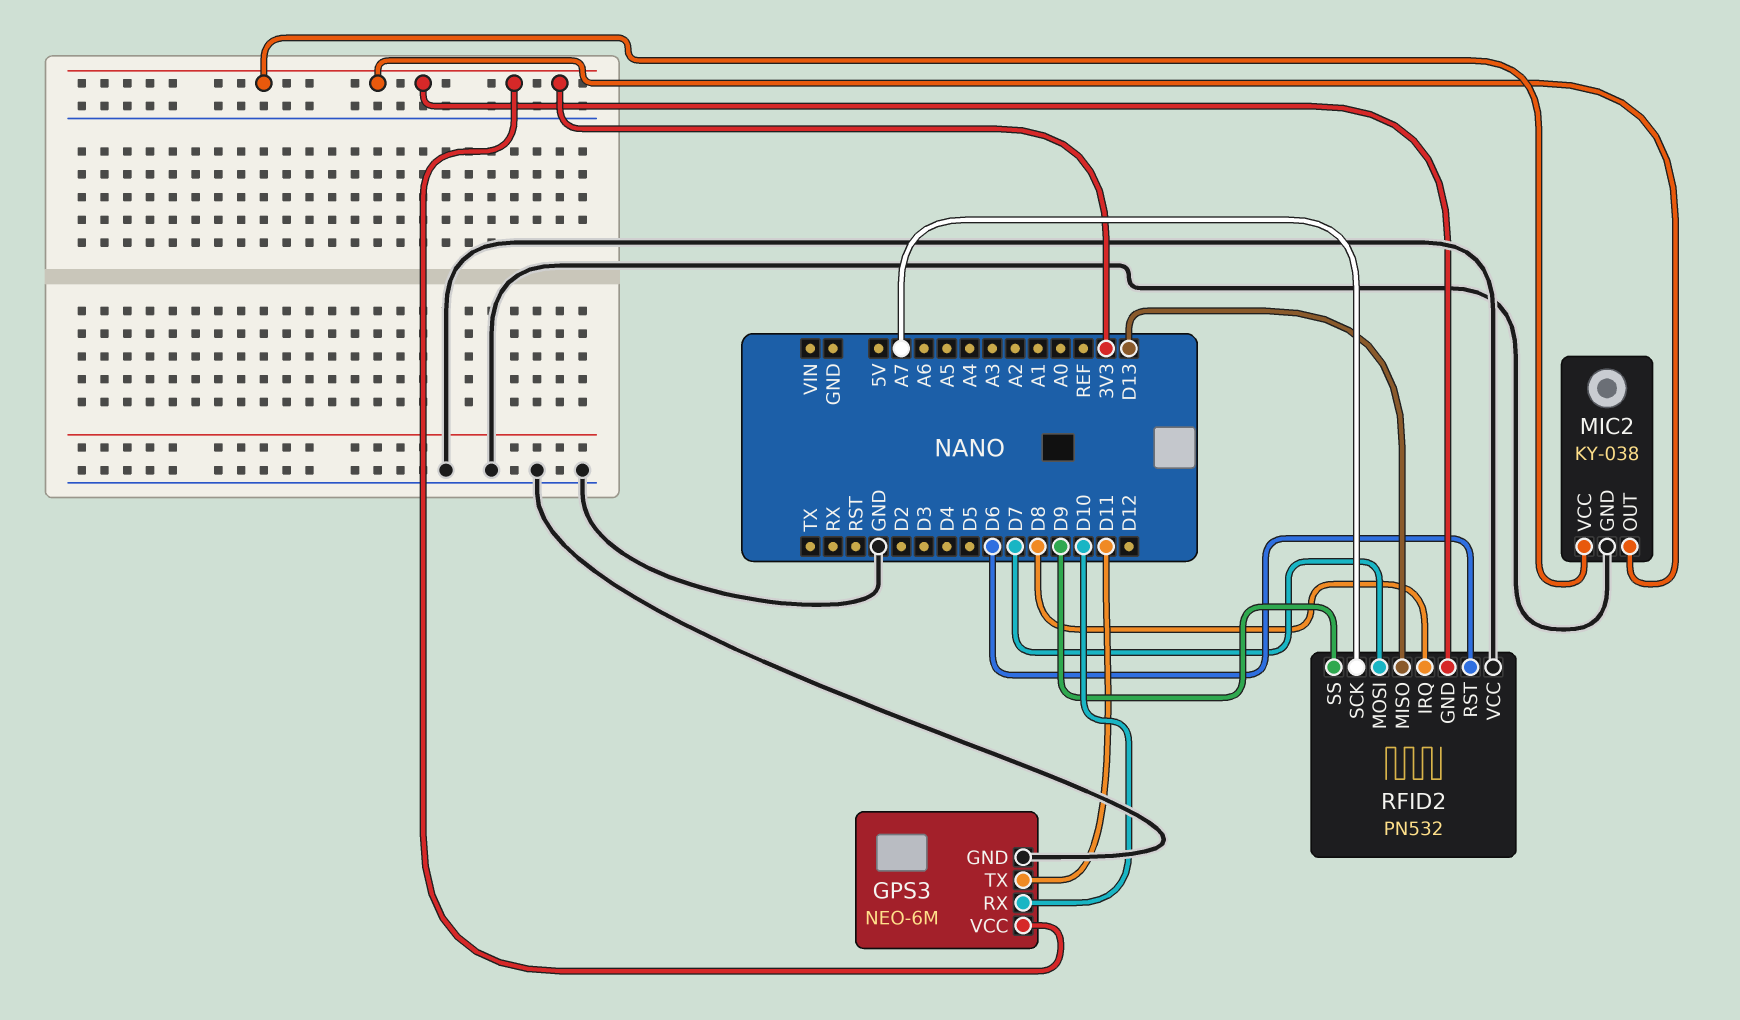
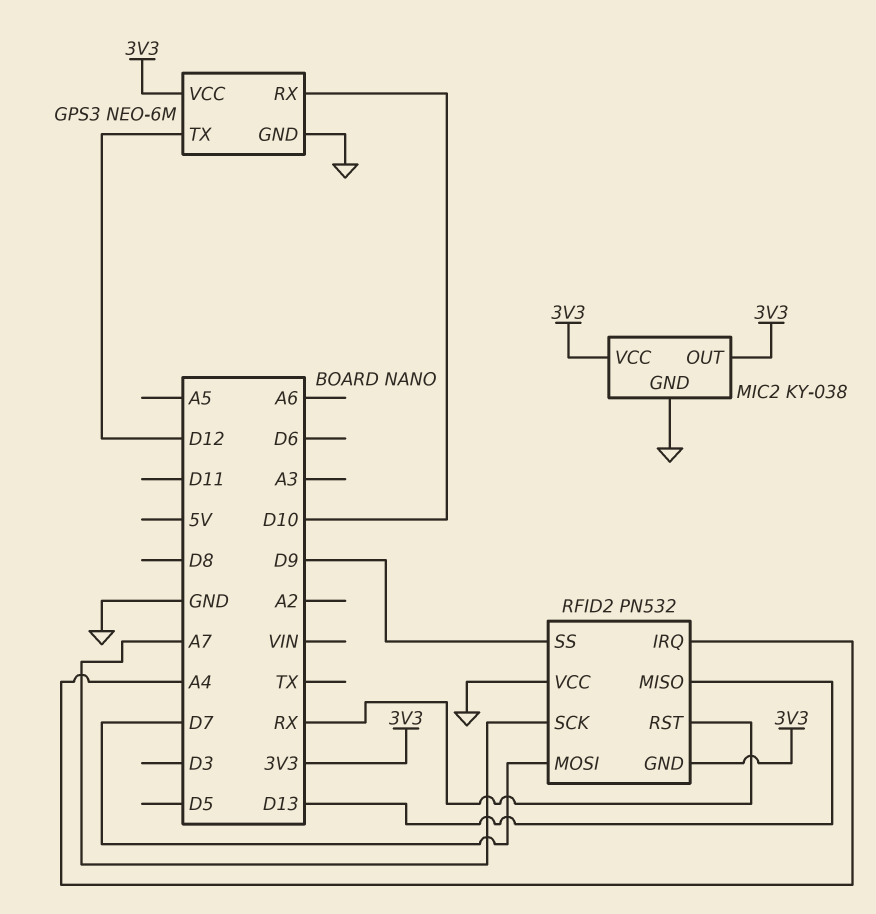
GPS3 pin TX: D11 -> D12
RFID2 pin IRQ: D8 -> A4
RFID2 pin RST: D6 -> RX

